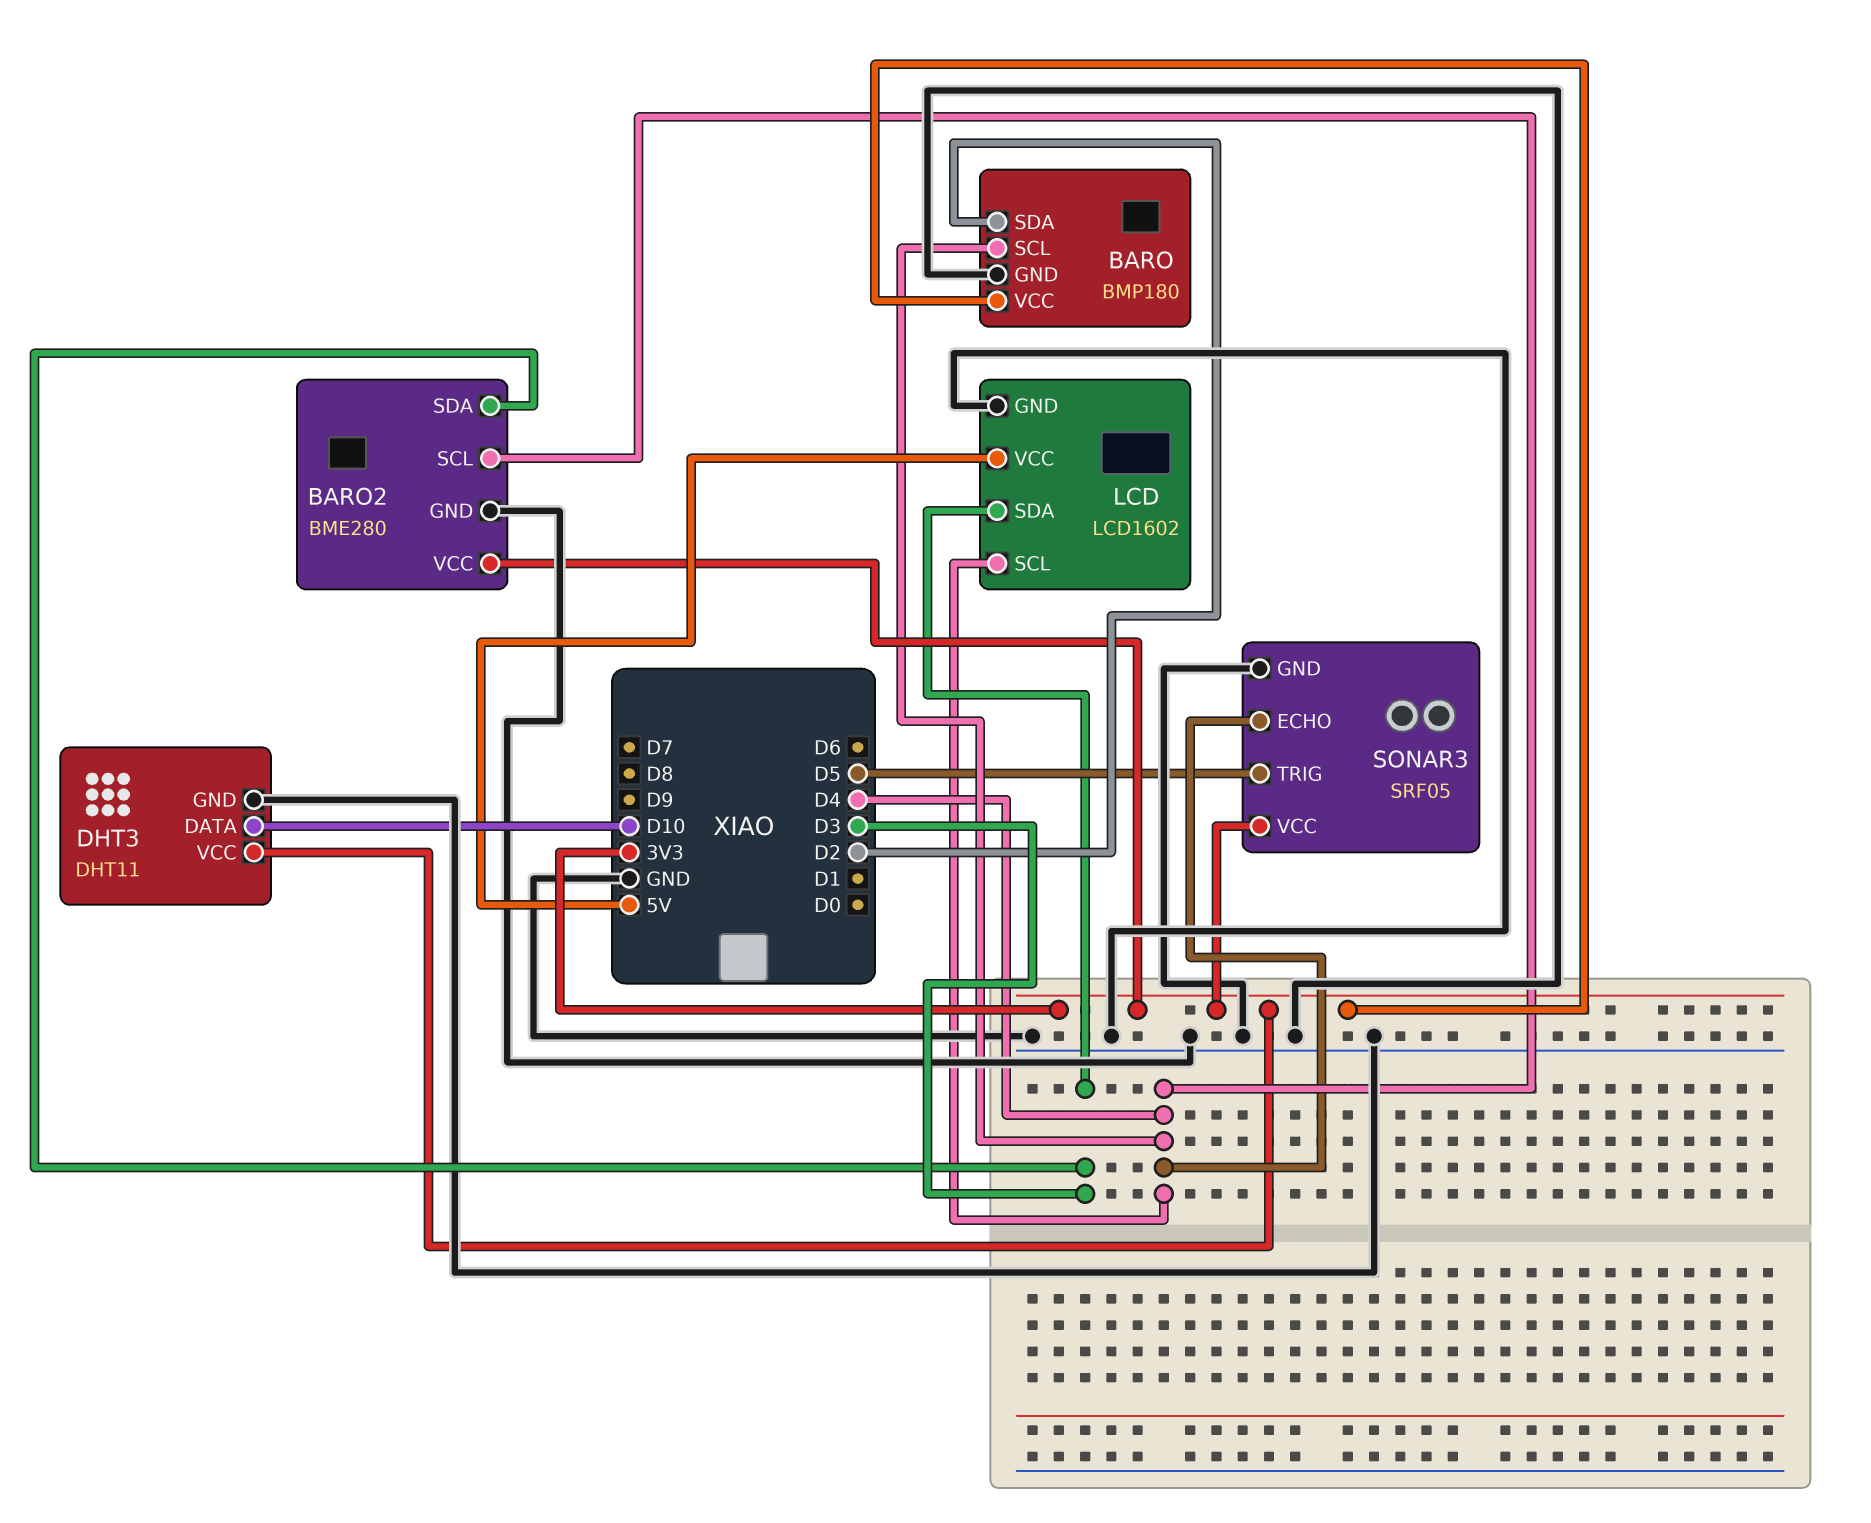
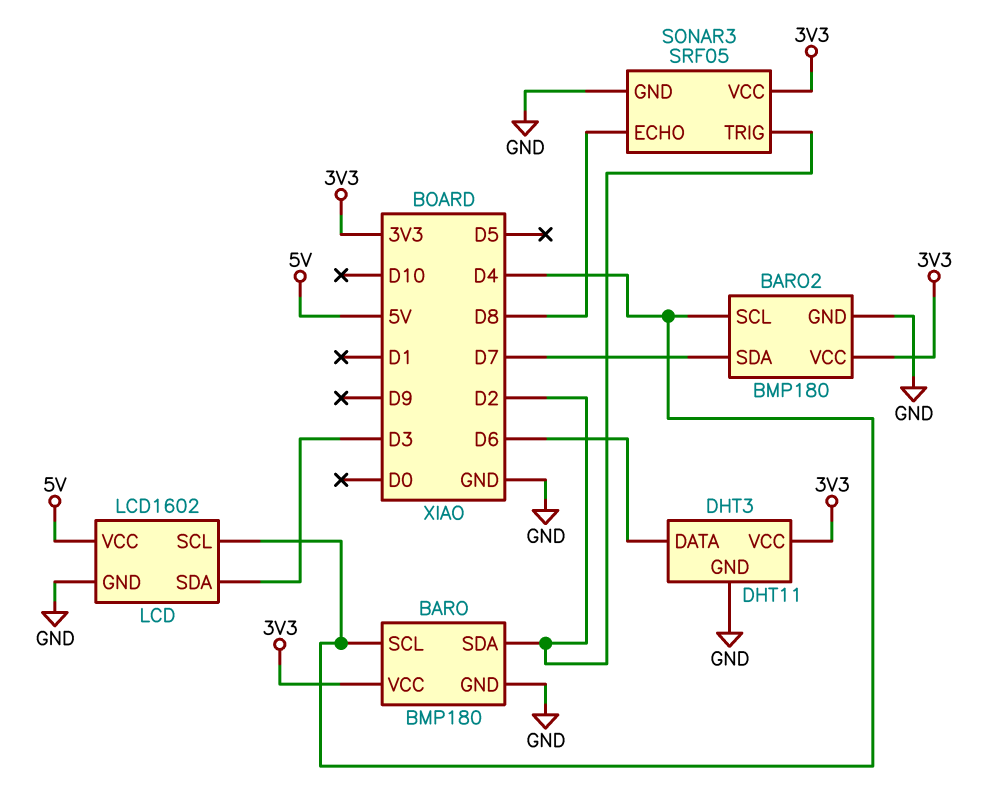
BARO2: BME280 -> BMP180
BARO2 pin SDA: D3 -> D7
DHT3 pin DATA: D10 -> D6
SONAR3 pin ECHO: D4 -> D8
SONAR3 pin TRIG: D5 -> D2

